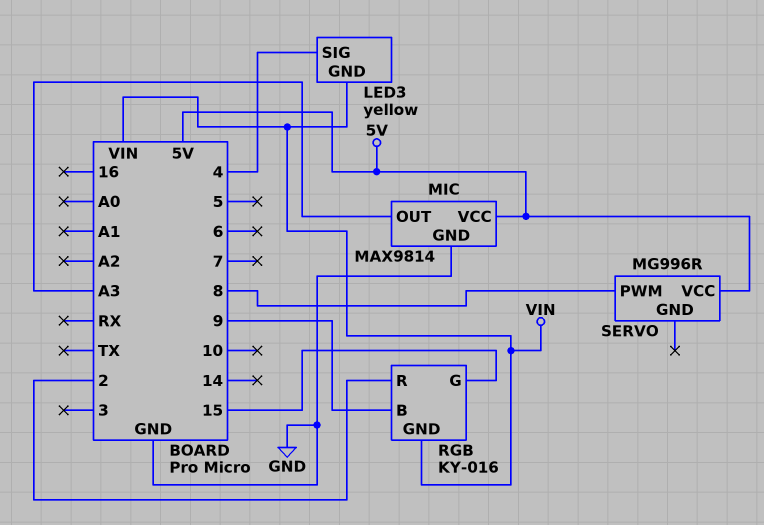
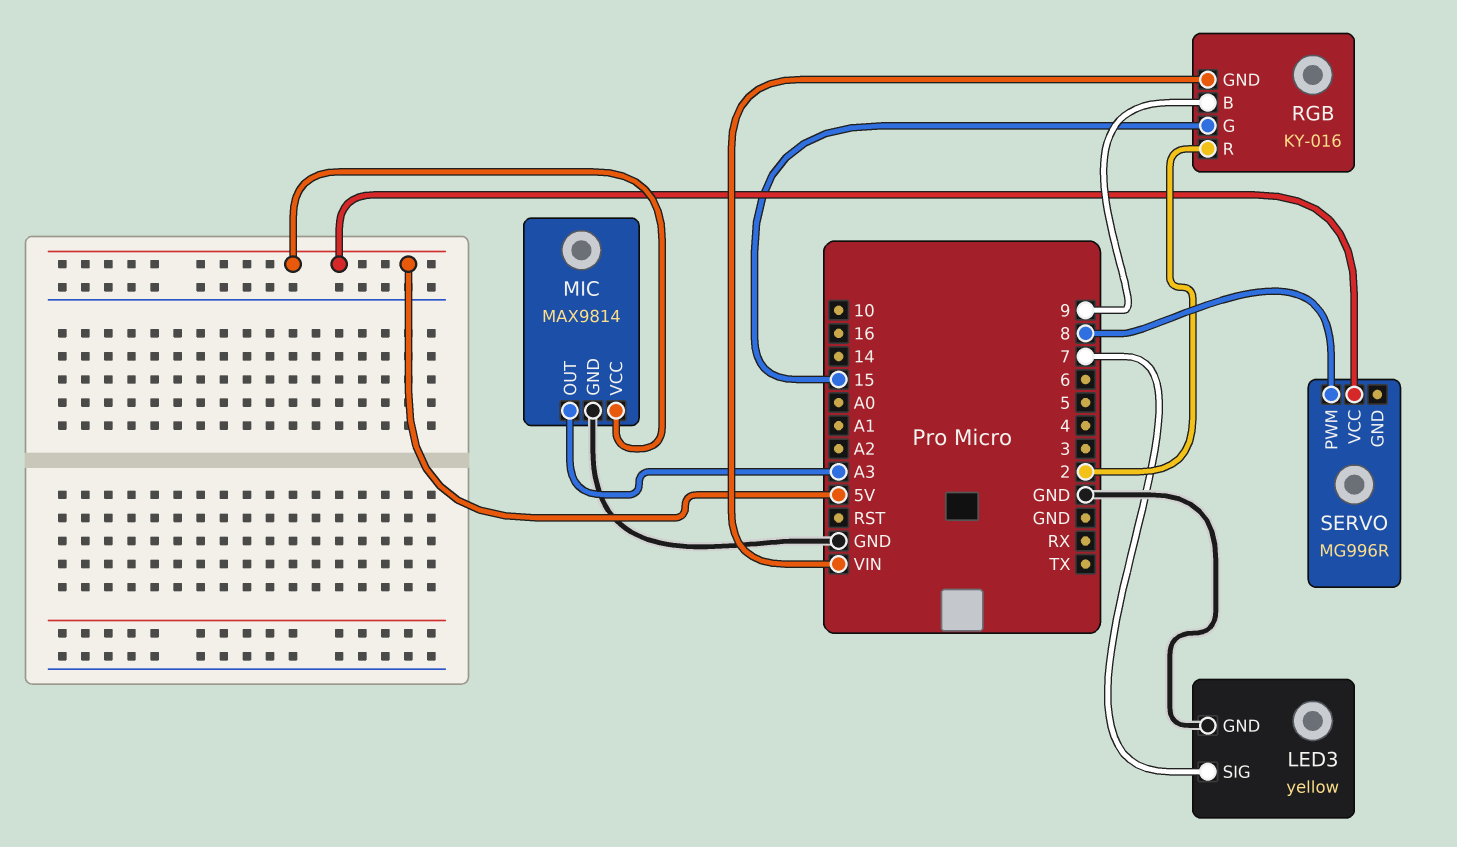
LED3 pin GND: VIN -> GND
LED3 pin SIG: 4 -> 7

